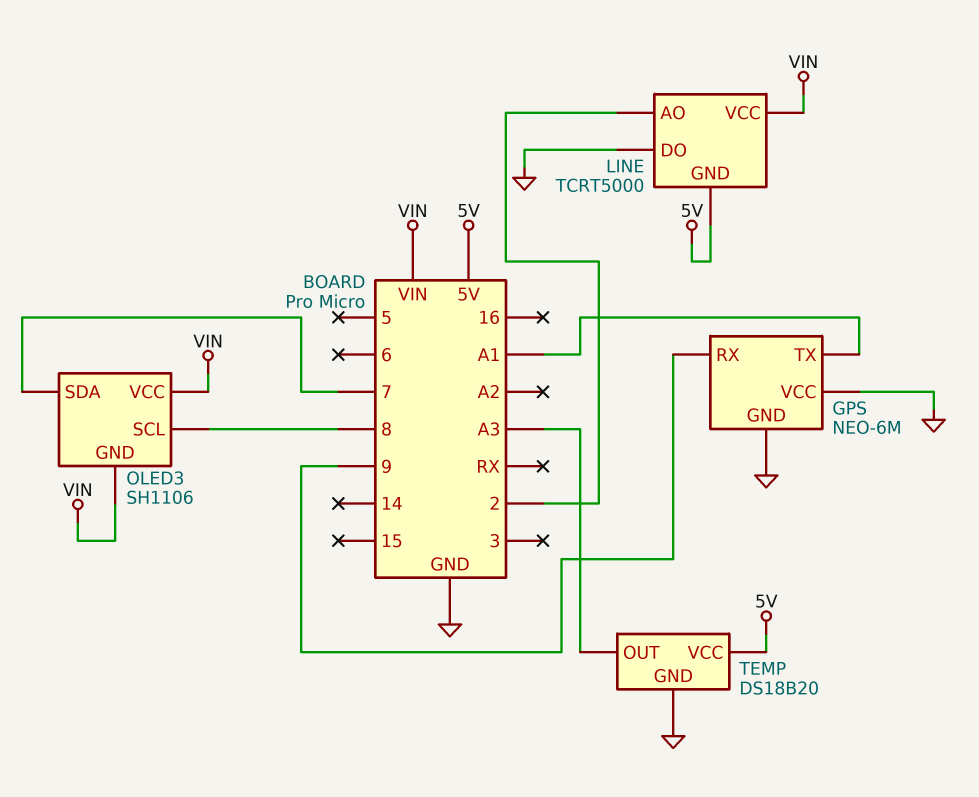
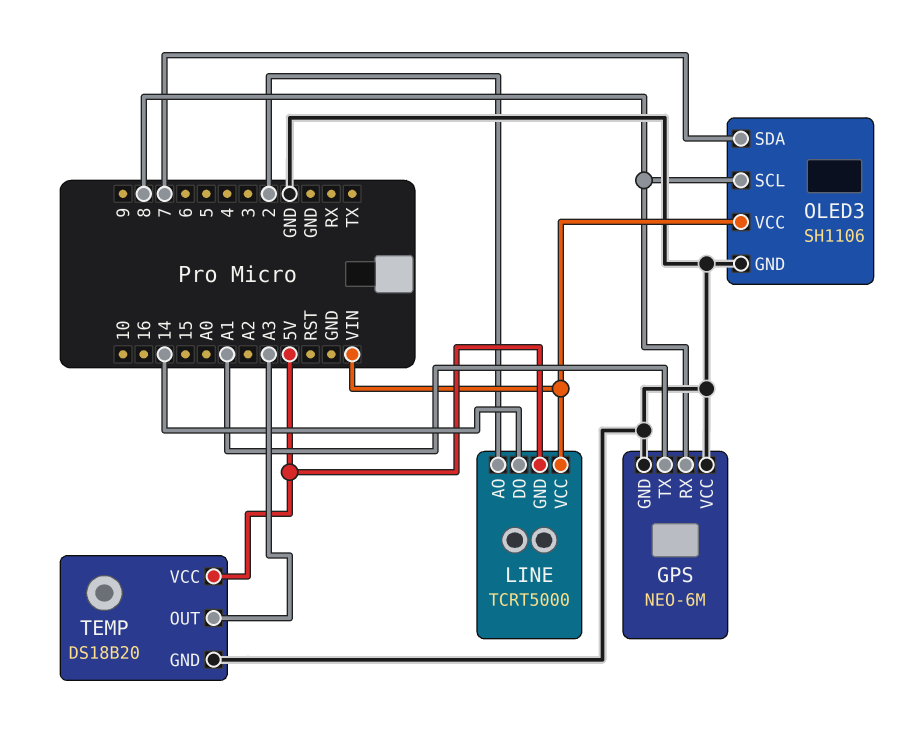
GPS pin RX: 9 -> 8
LINE pin DO: GND -> 14
OLED3 pin GND: VIN -> GND

